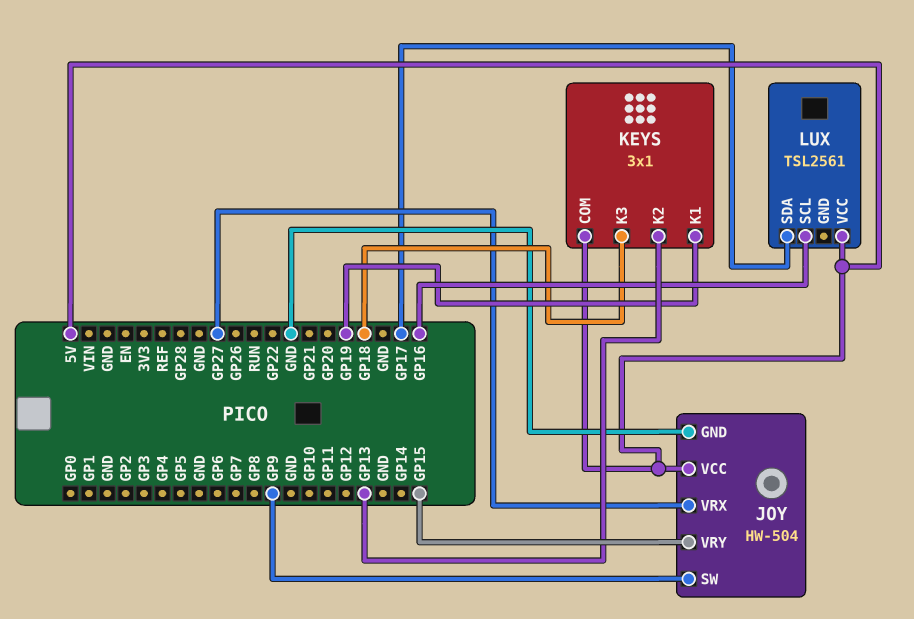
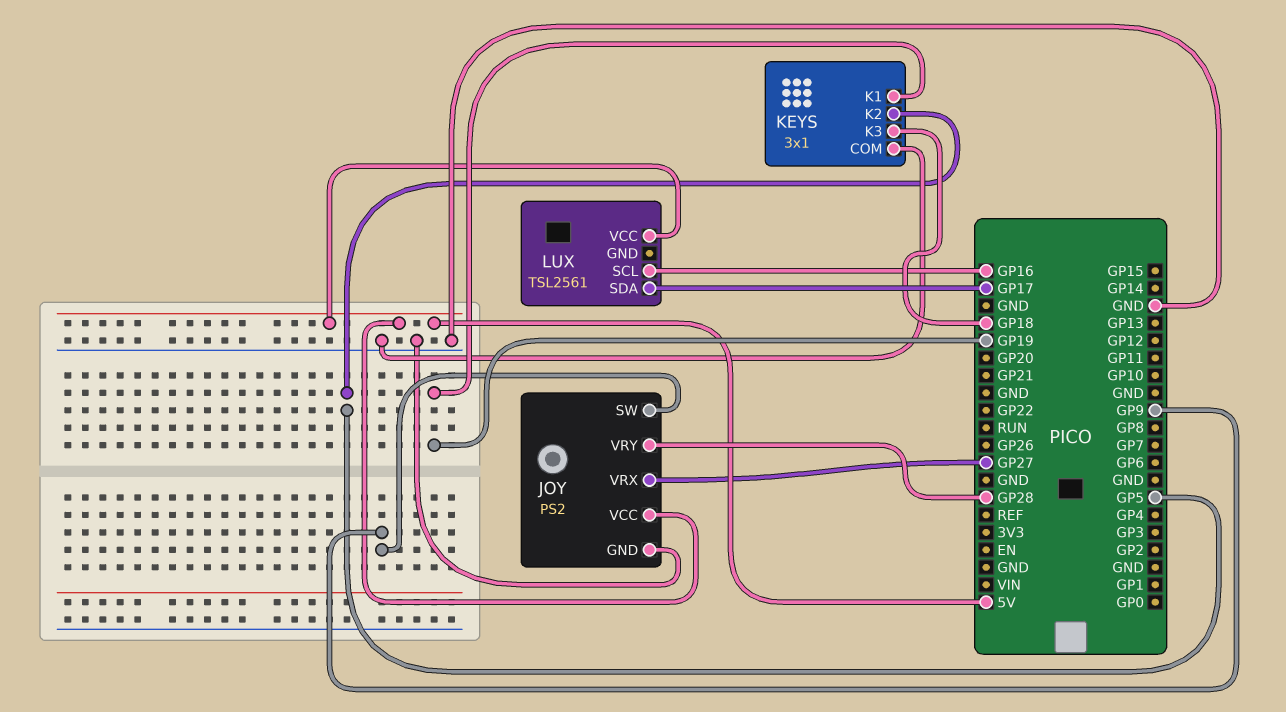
JOY: HW-504 -> PS2
JOY pin VRY: GP15 -> GP28
KEYS pin COM: 5V -> GND
KEYS pin K2: GP13 -> GP5

